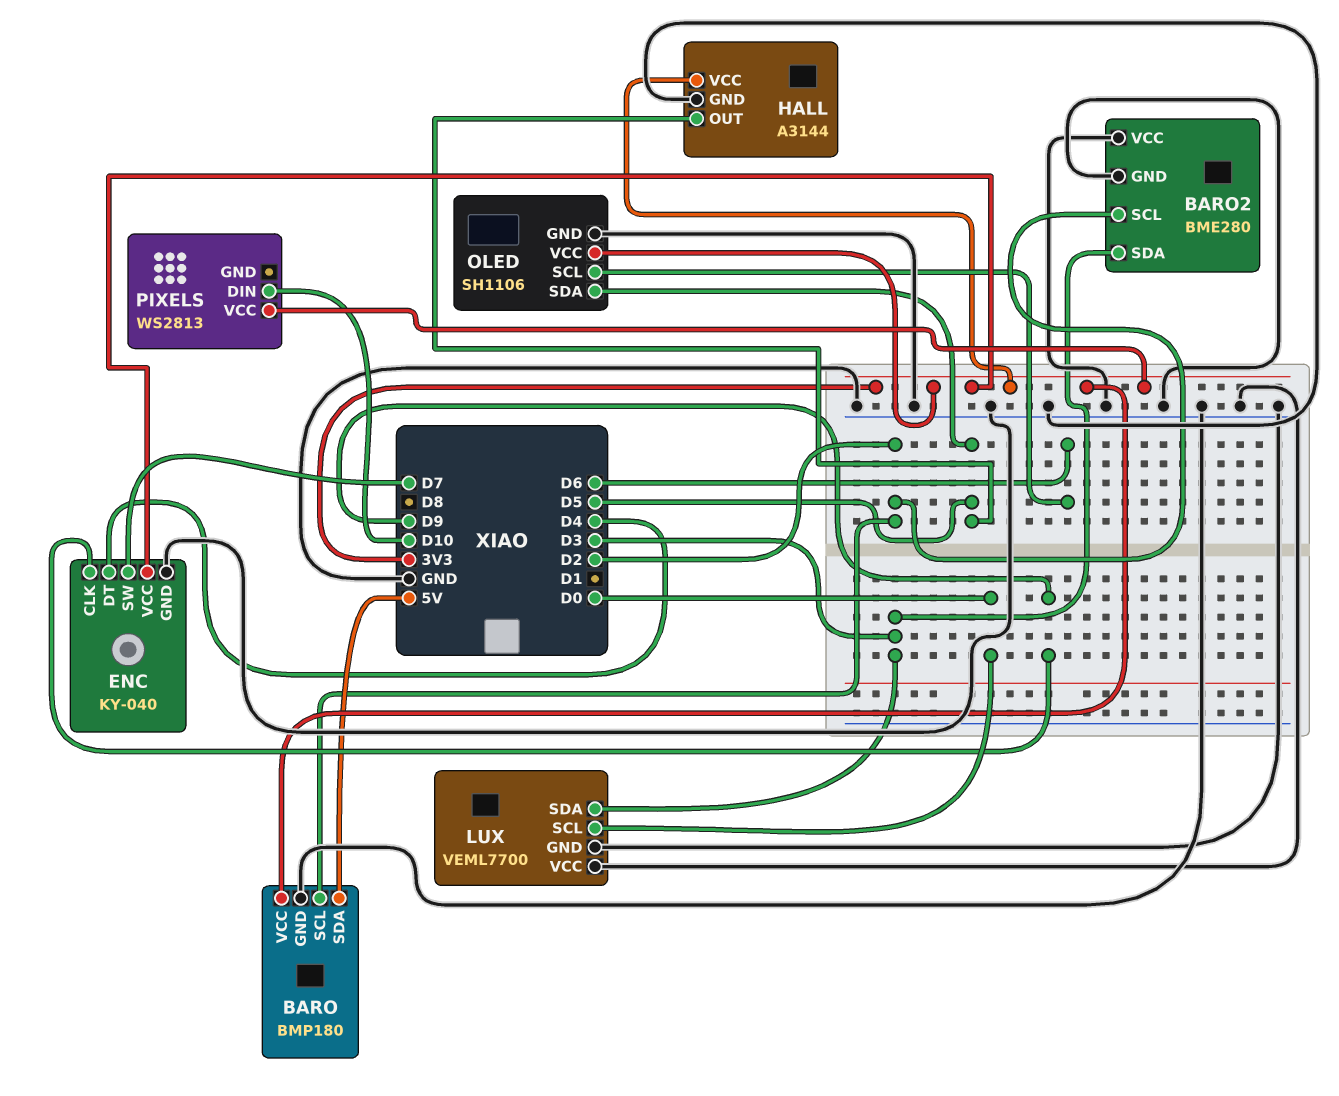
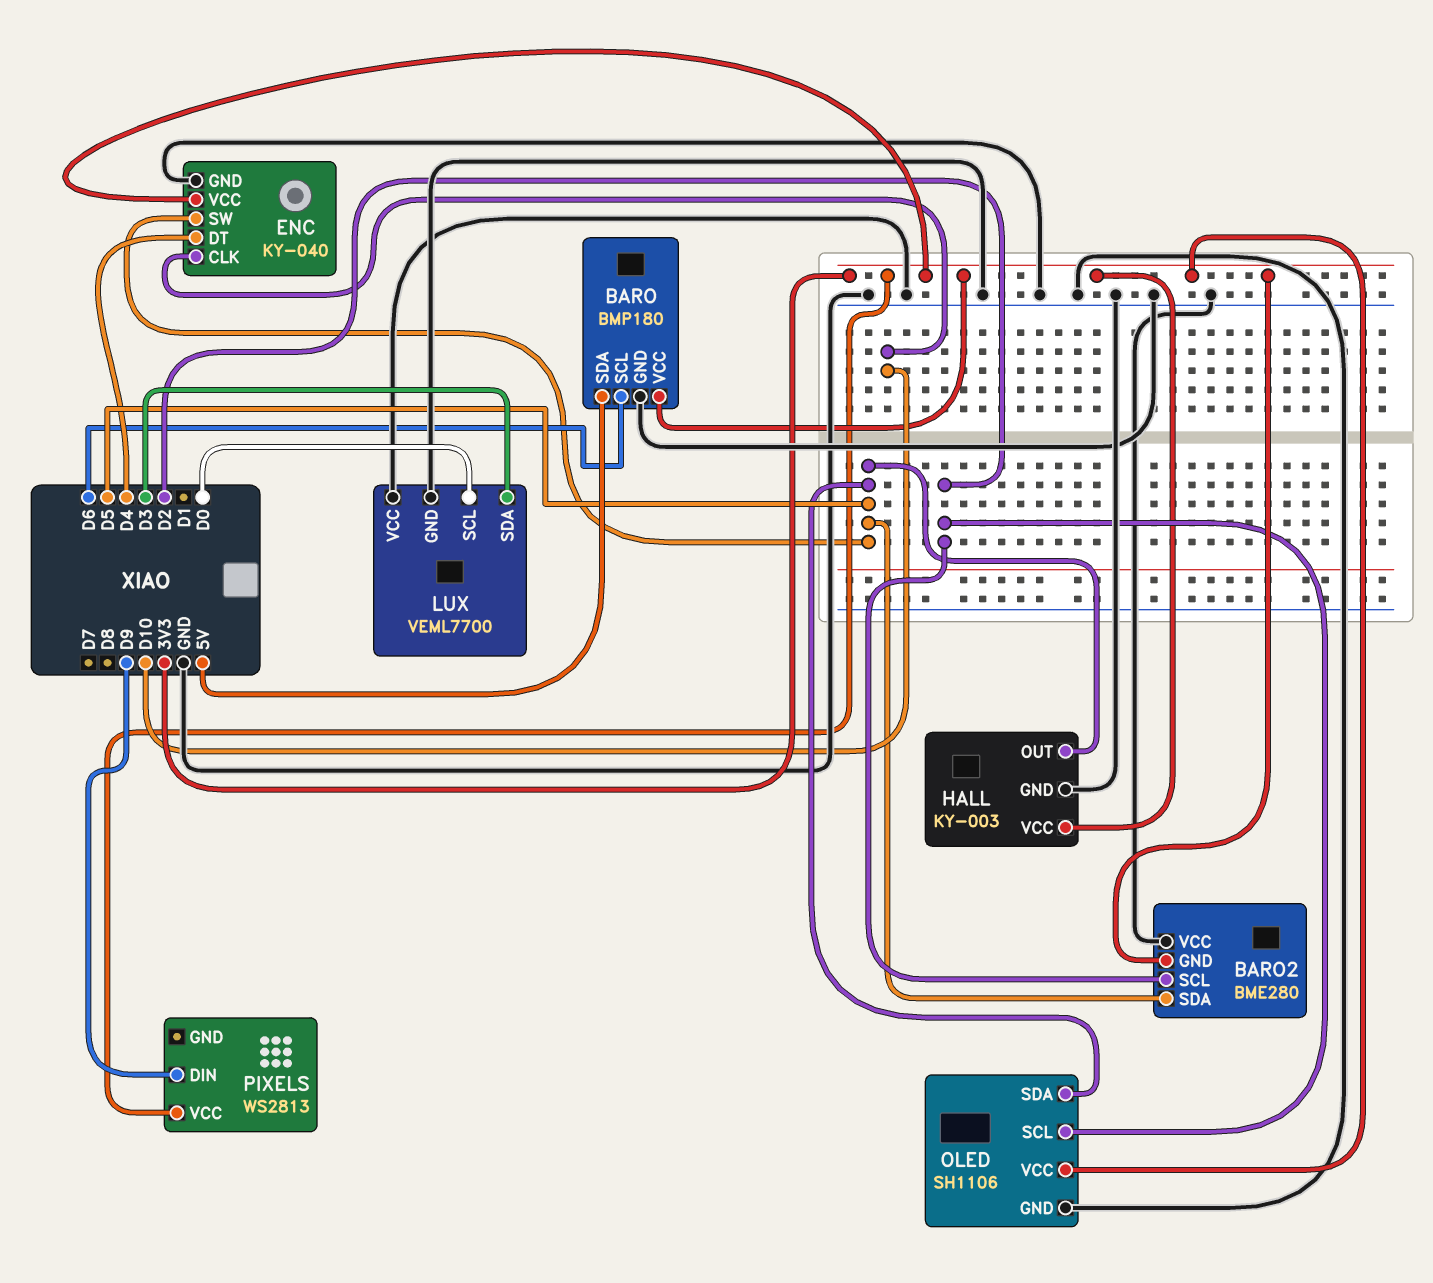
BARO pin SCL: D2 -> D6
BARO2 pin GND: GND -> 3V3
BARO2 pin SDA: D3 -> D5
ENC pin CLK: D9 -> D10
ENC pin SW: D7 -> D5
HALL: A3144 -> KY-003
OLED pin SCL: D6 -> D2
PIXELS pin DIN: D10 -> D9

